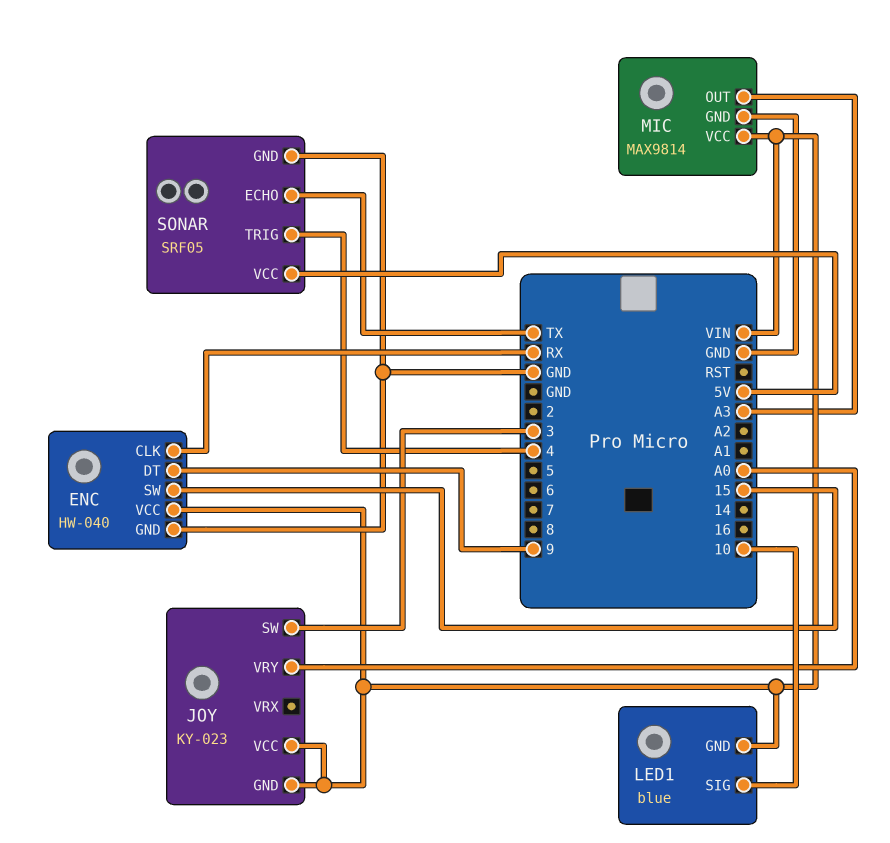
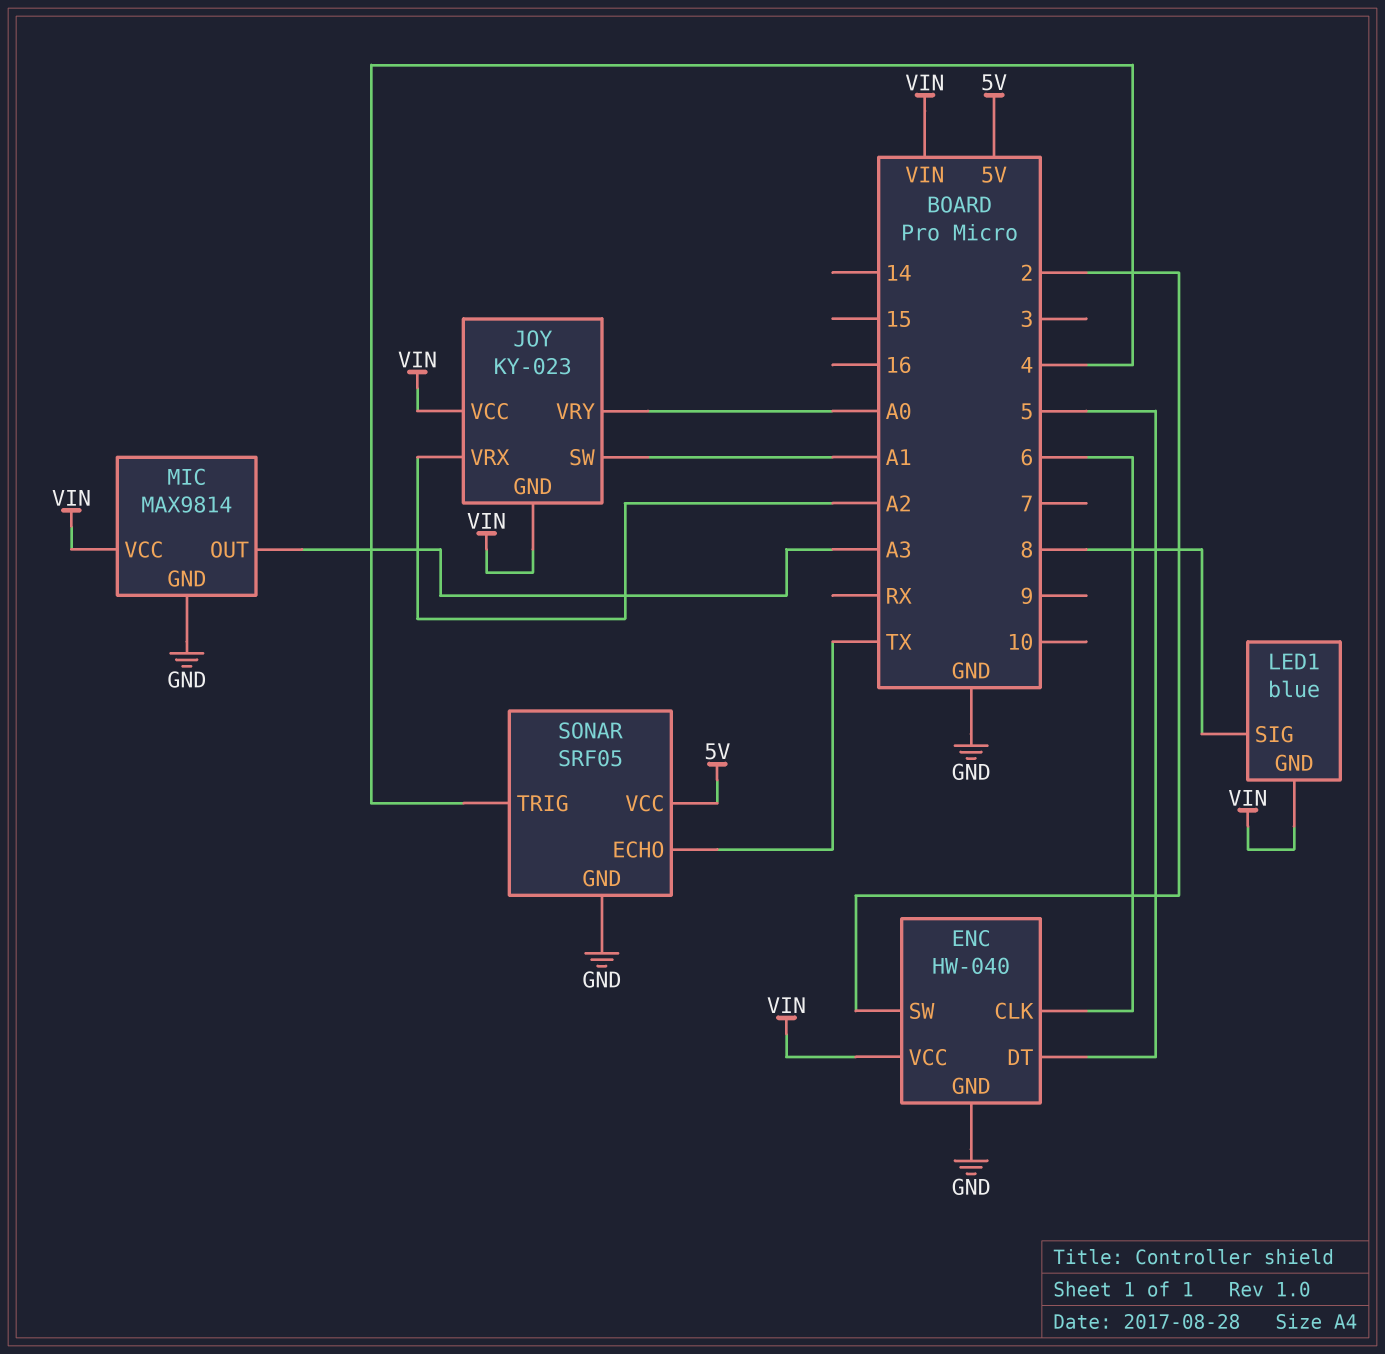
ENC pin CLK: RX -> 6
ENC pin DT: 9 -> 5
ENC pin SW: 15 -> 2
JOY pin SW: 3 -> A1
JOY pin VRX: none -> A2
LED1 pin SIG: 10 -> 8

